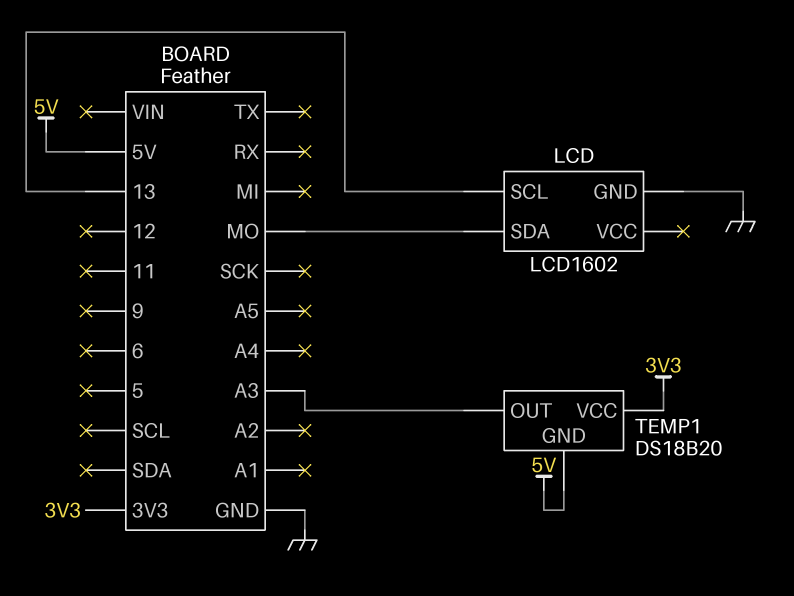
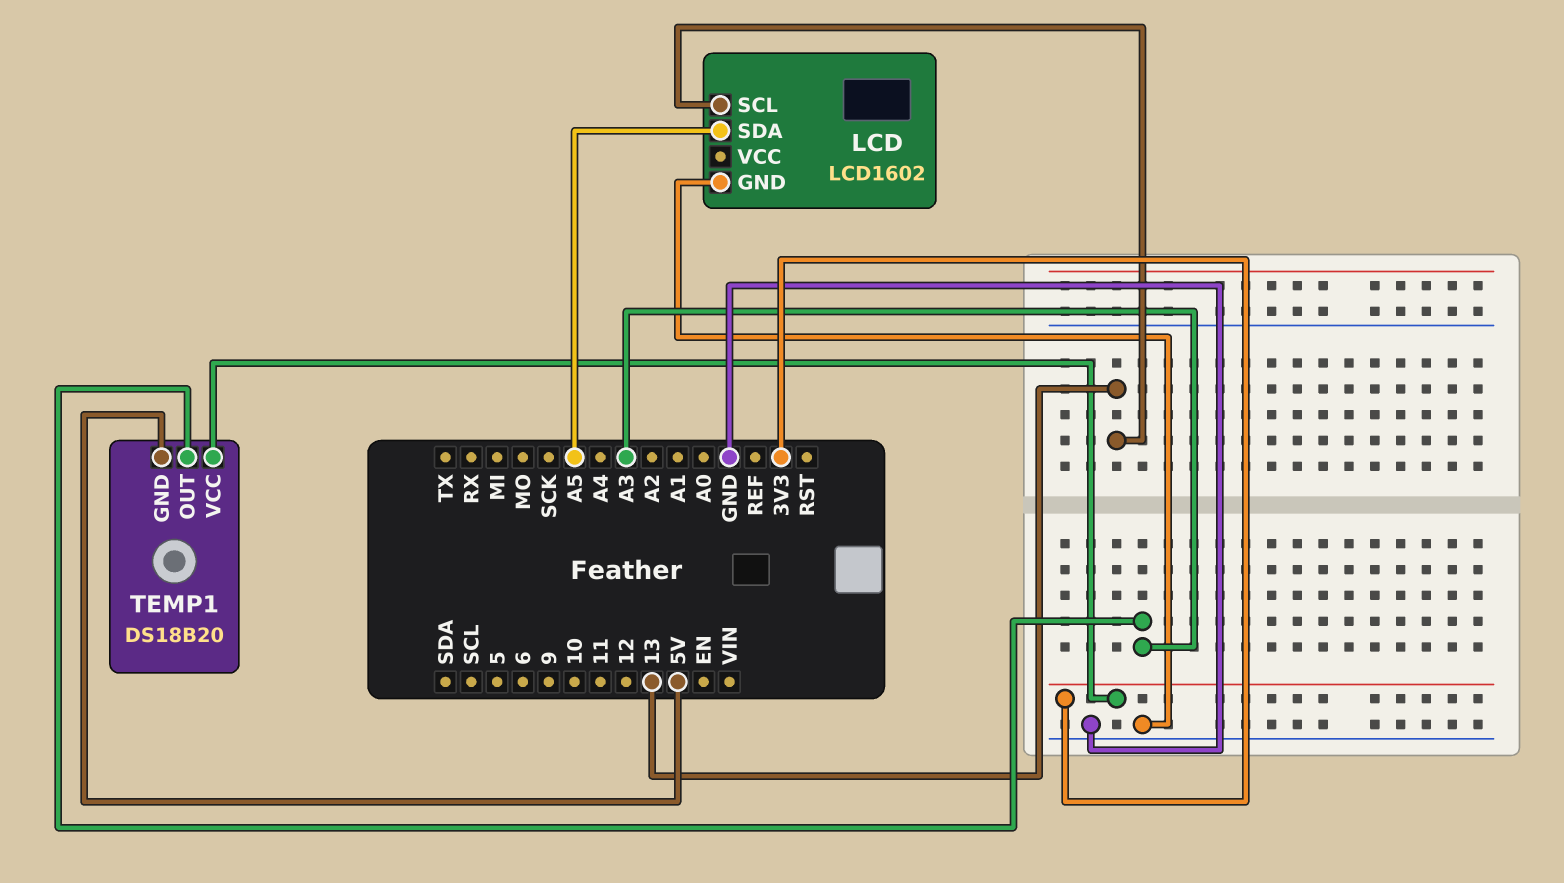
LCD pin SDA: MO -> A5

